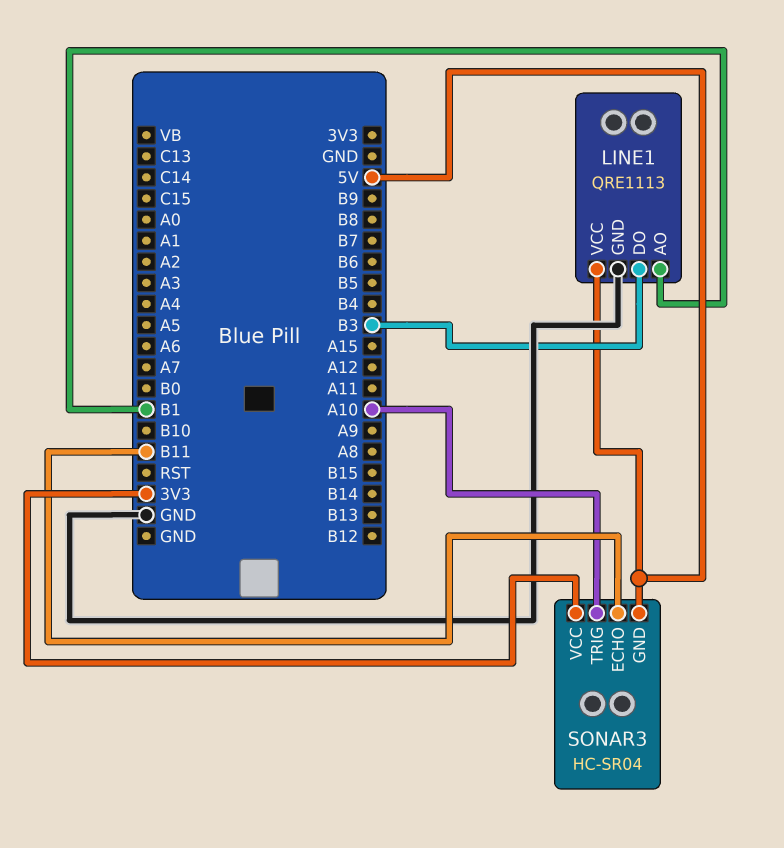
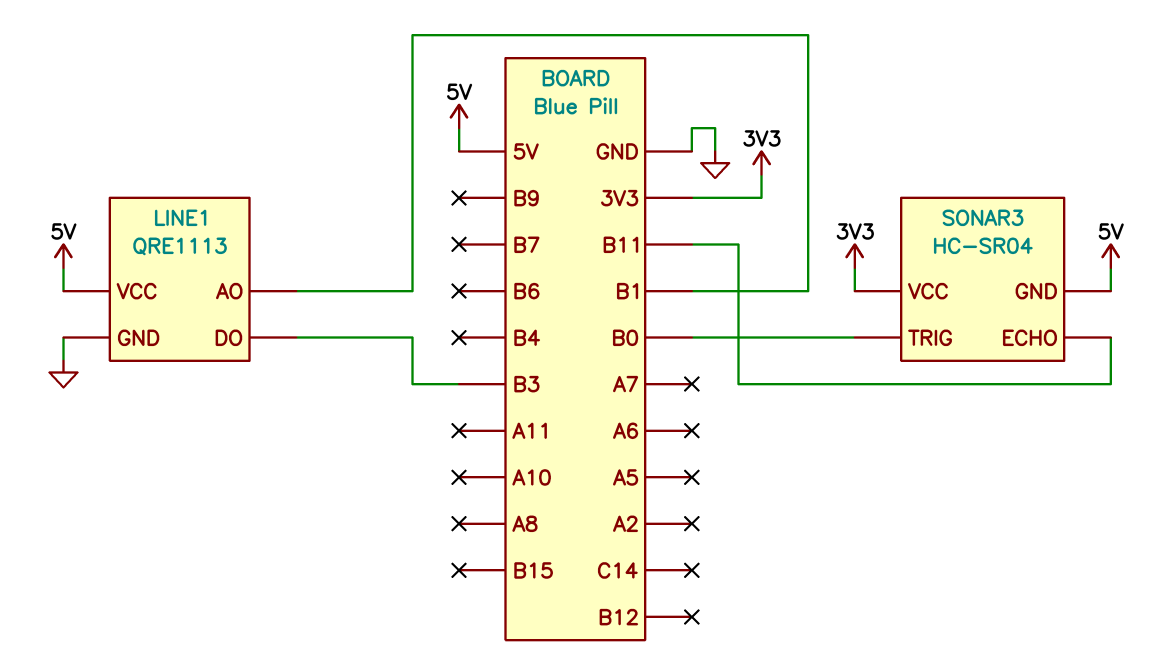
SONAR3 pin TRIG: A10 -> B0

